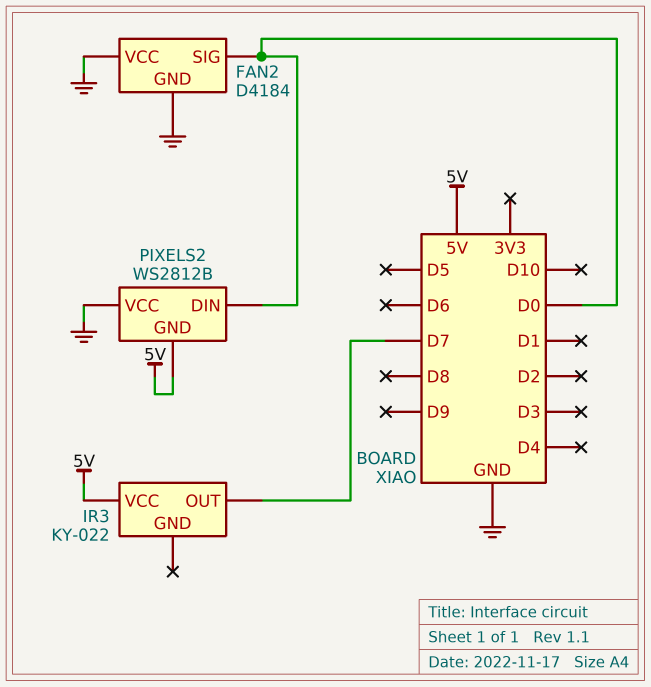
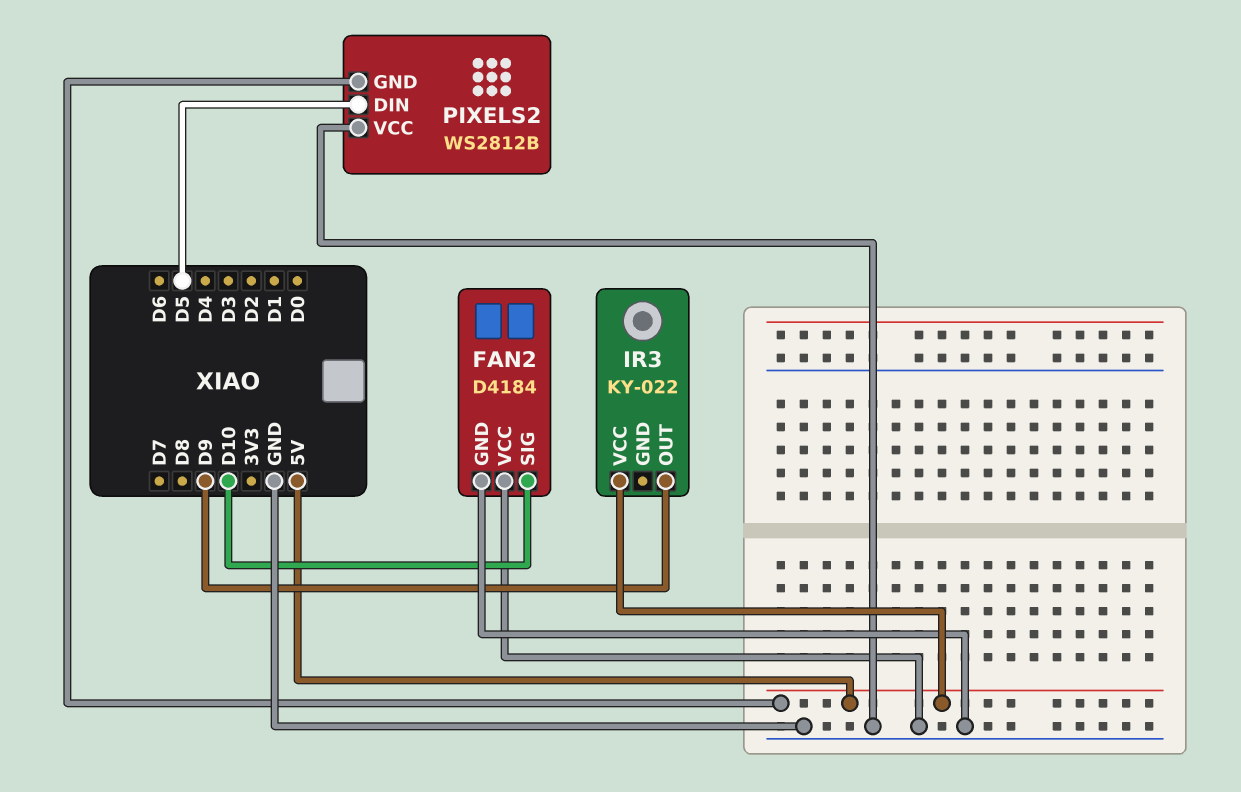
FAN2 pin SIG: D0 -> D10
IR3 pin OUT: D7 -> D9
PIXELS2 pin DIN: D0 -> D5

